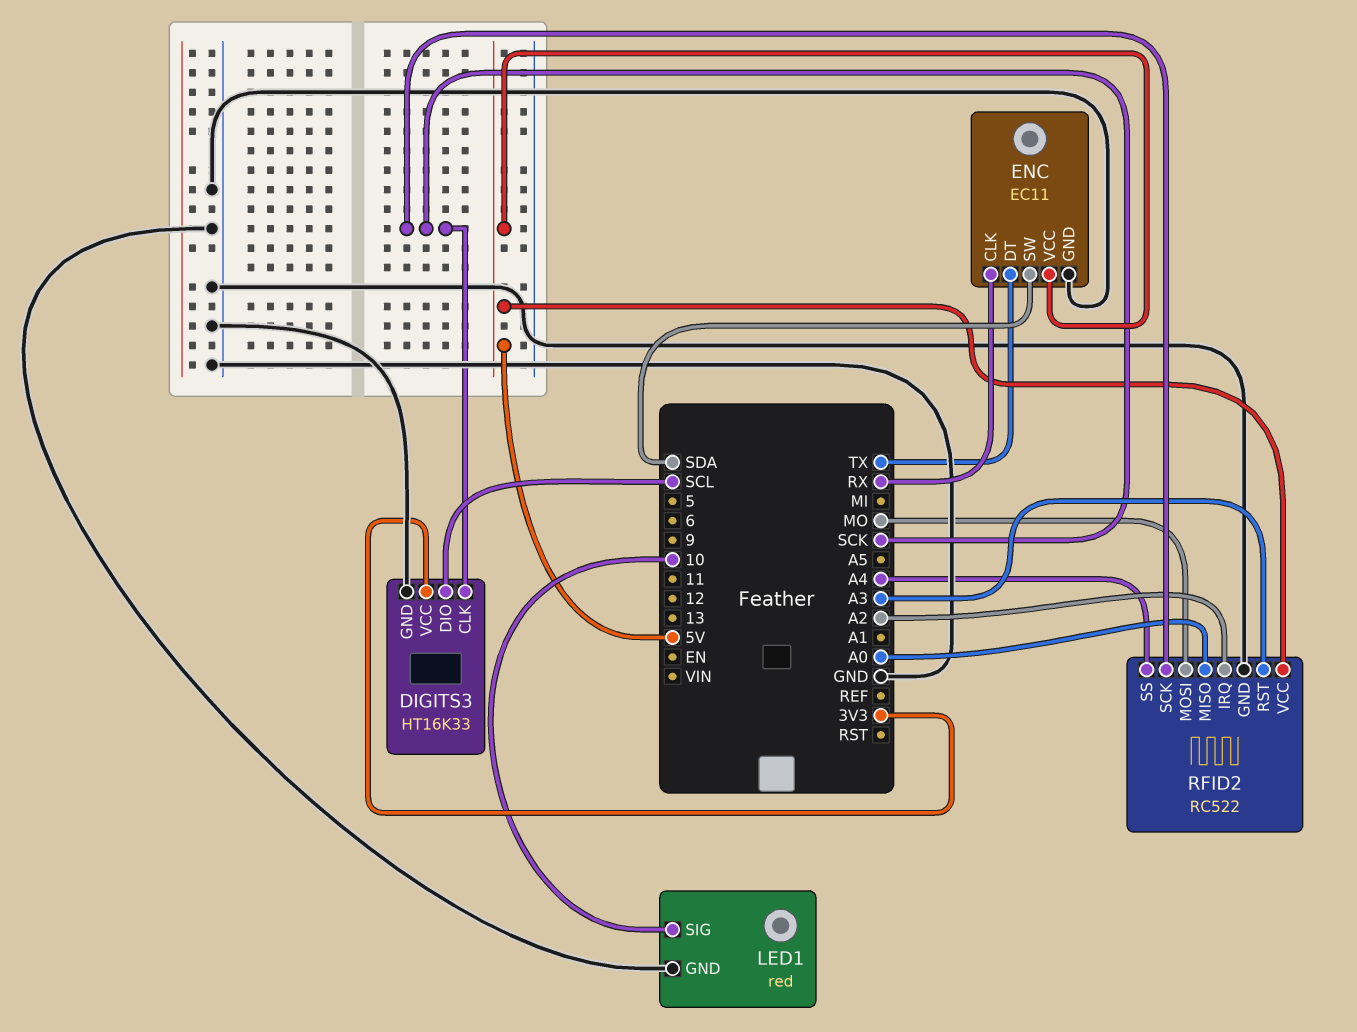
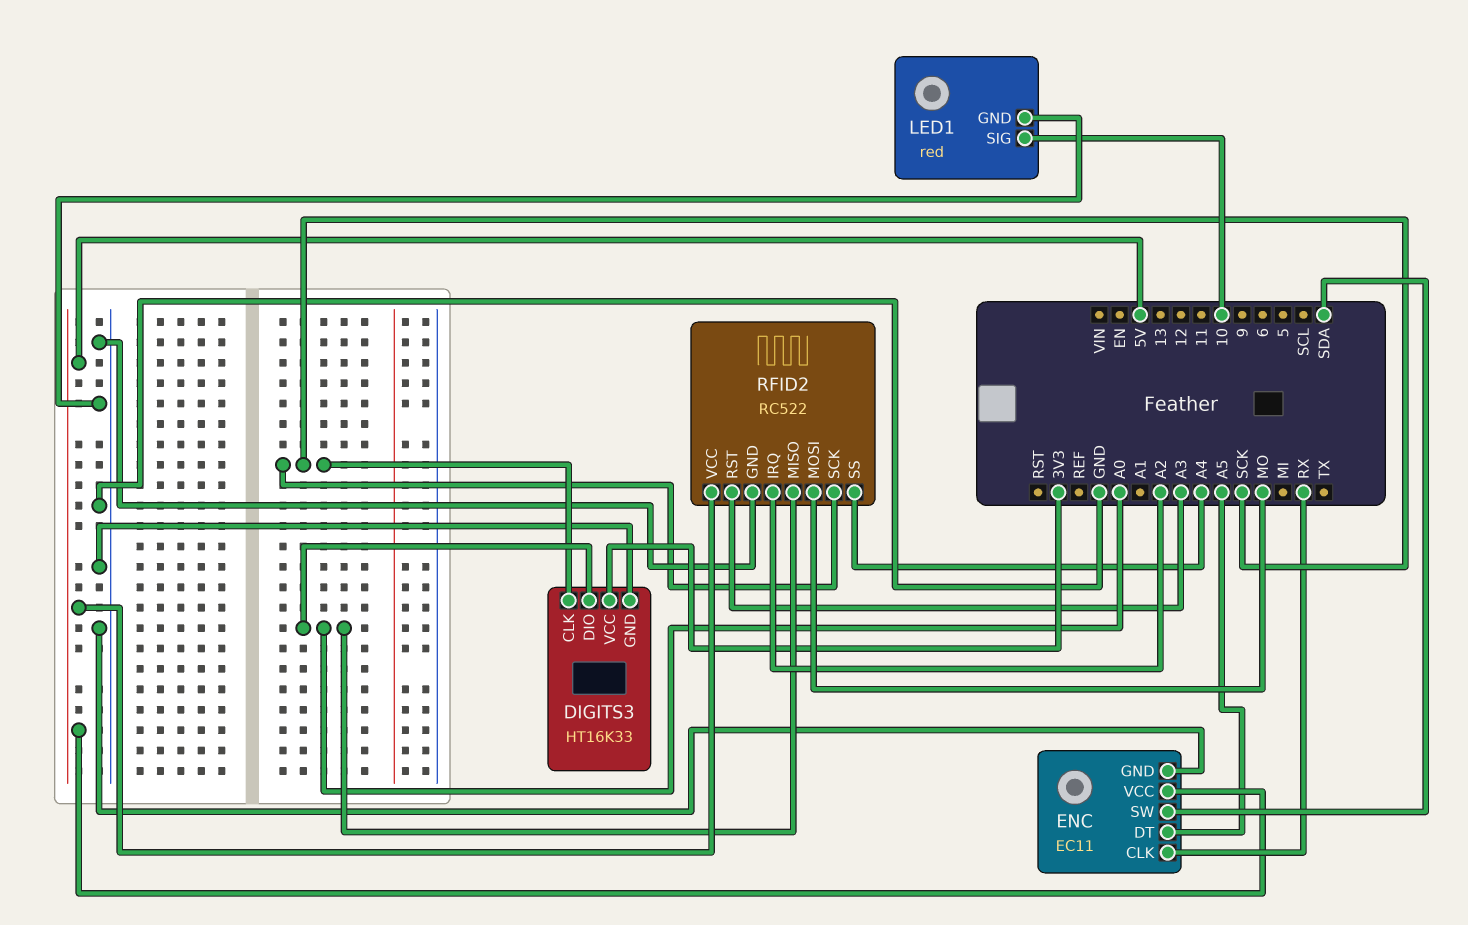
DIGITS3 pin DIO: SCL -> A0
ENC pin DT: TX -> A5

